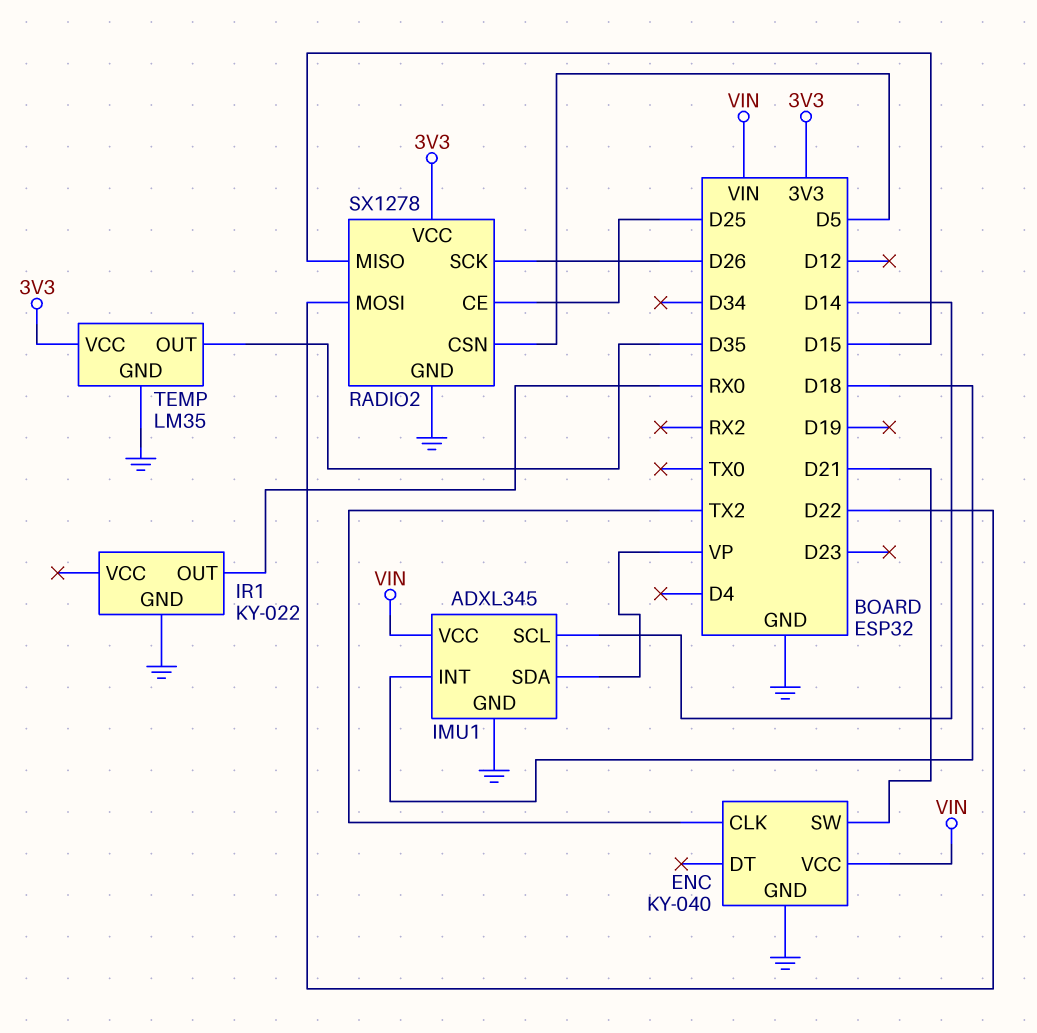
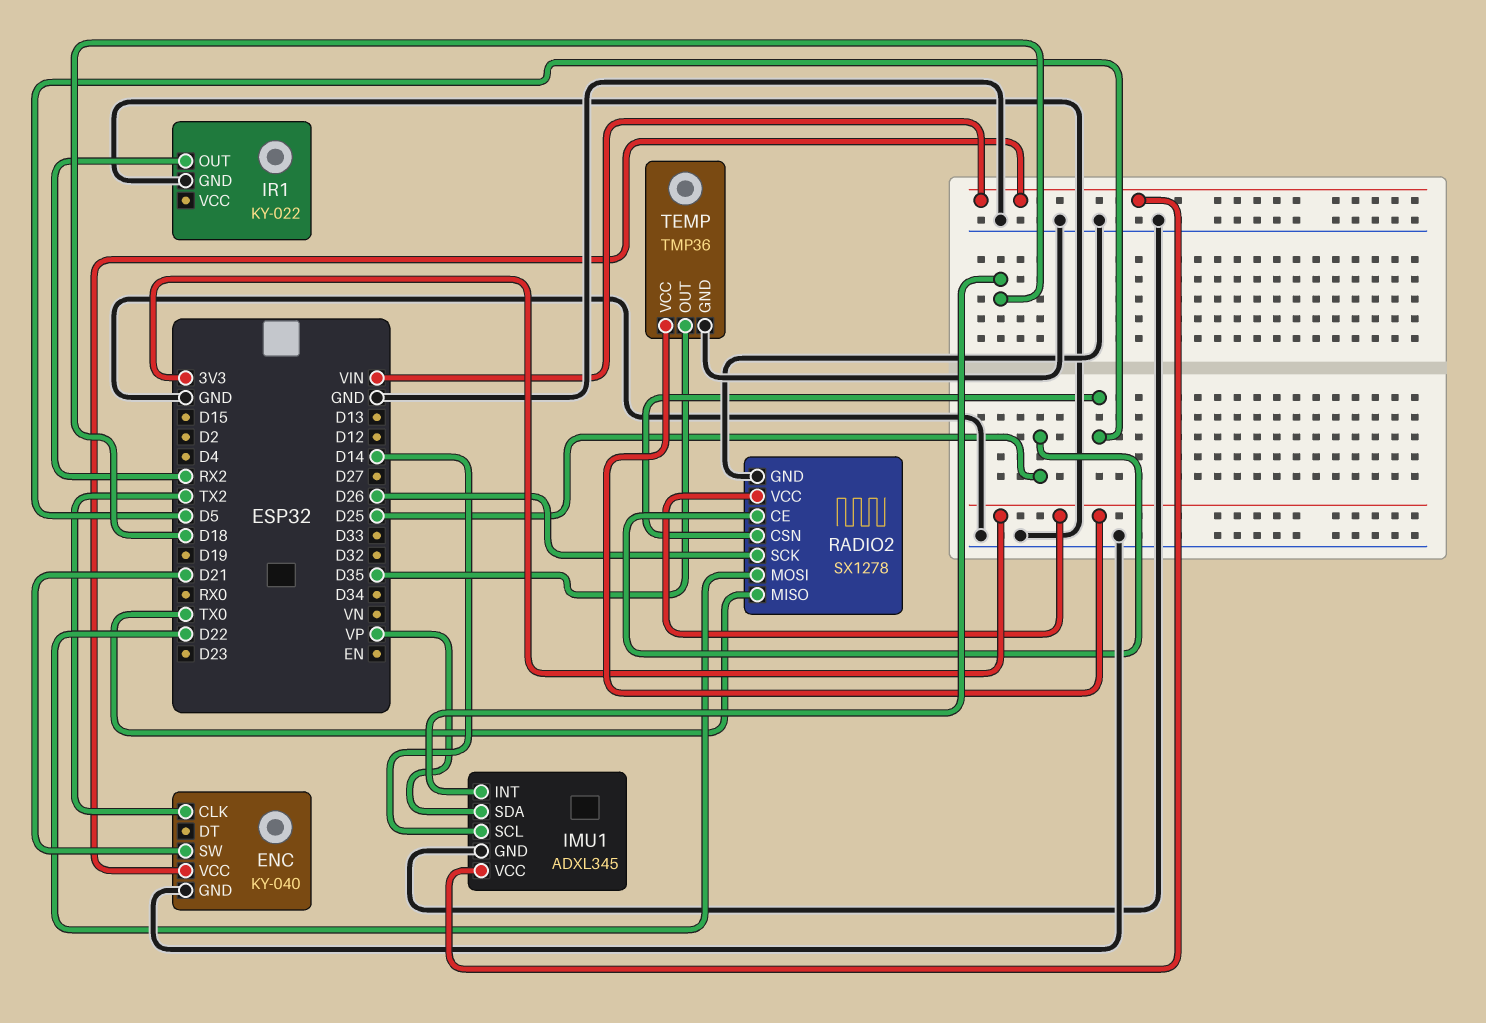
IR1 pin OUT: RX0 -> RX2
RADIO2 pin MISO: D15 -> TX0
TEMP: LM35 -> TMP36

